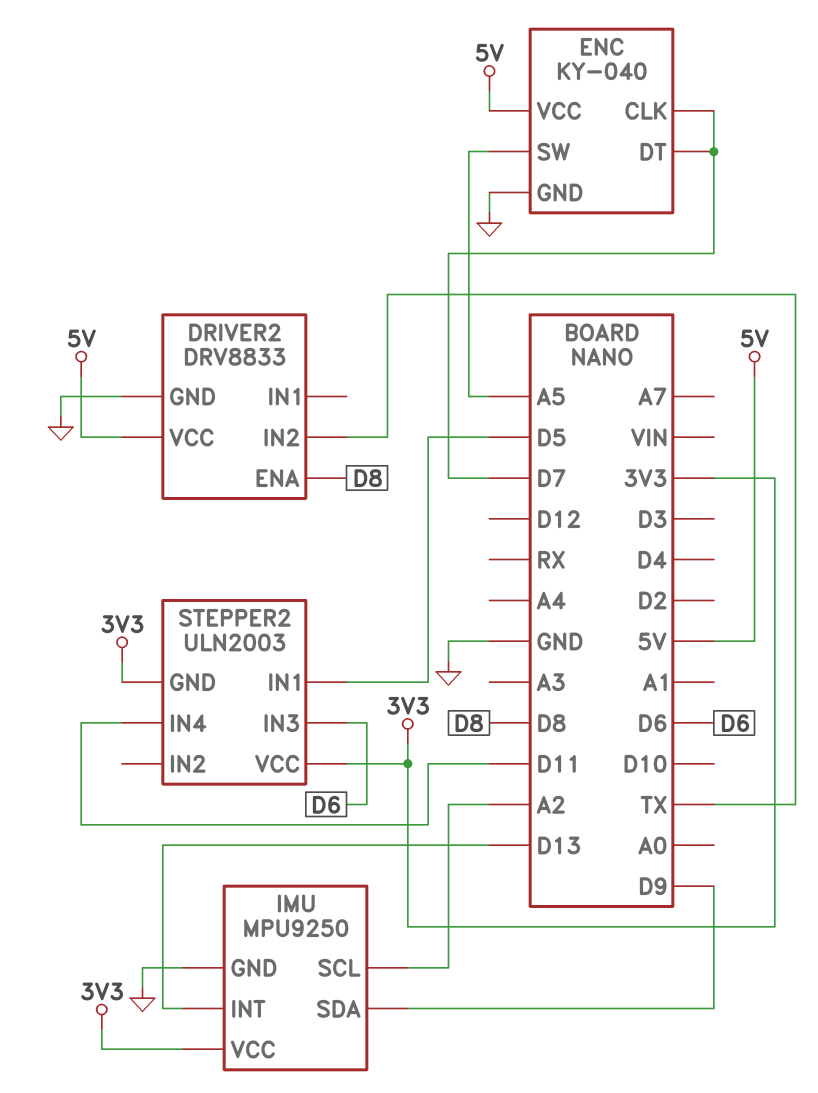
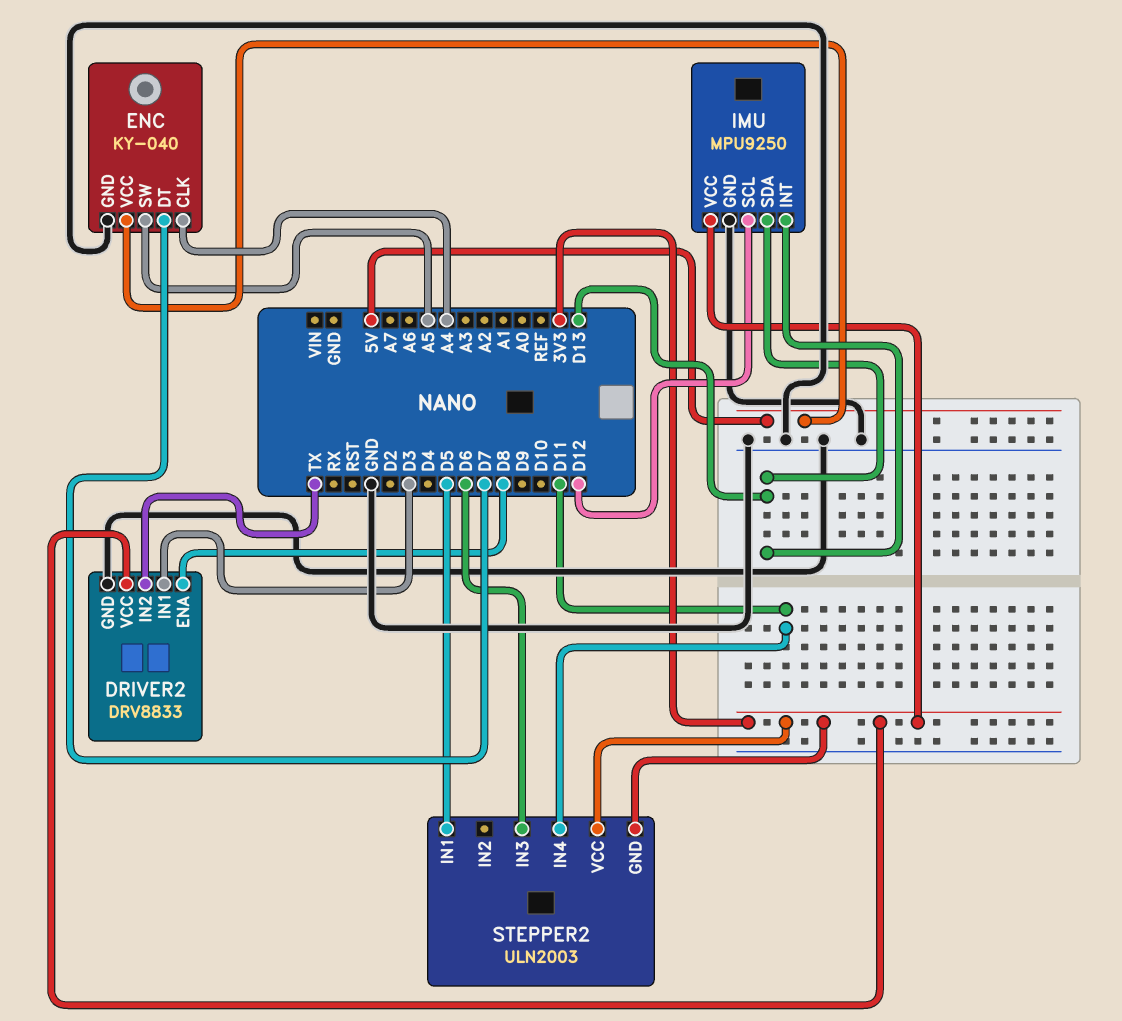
DRIVER2 pin IN1: none -> D3
DRIVER2 pin VCC: 5V -> 3V3
ENC pin CLK: D7 -> A4
IMU pin SCL: A2 -> D12
IMU pin SDA: D9 -> D13

